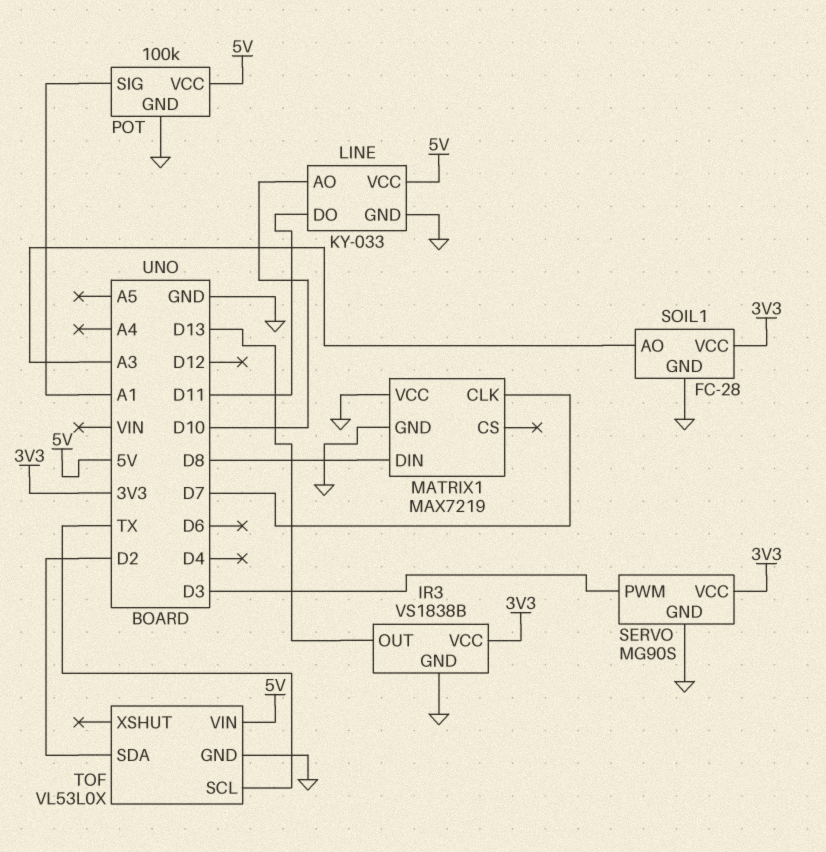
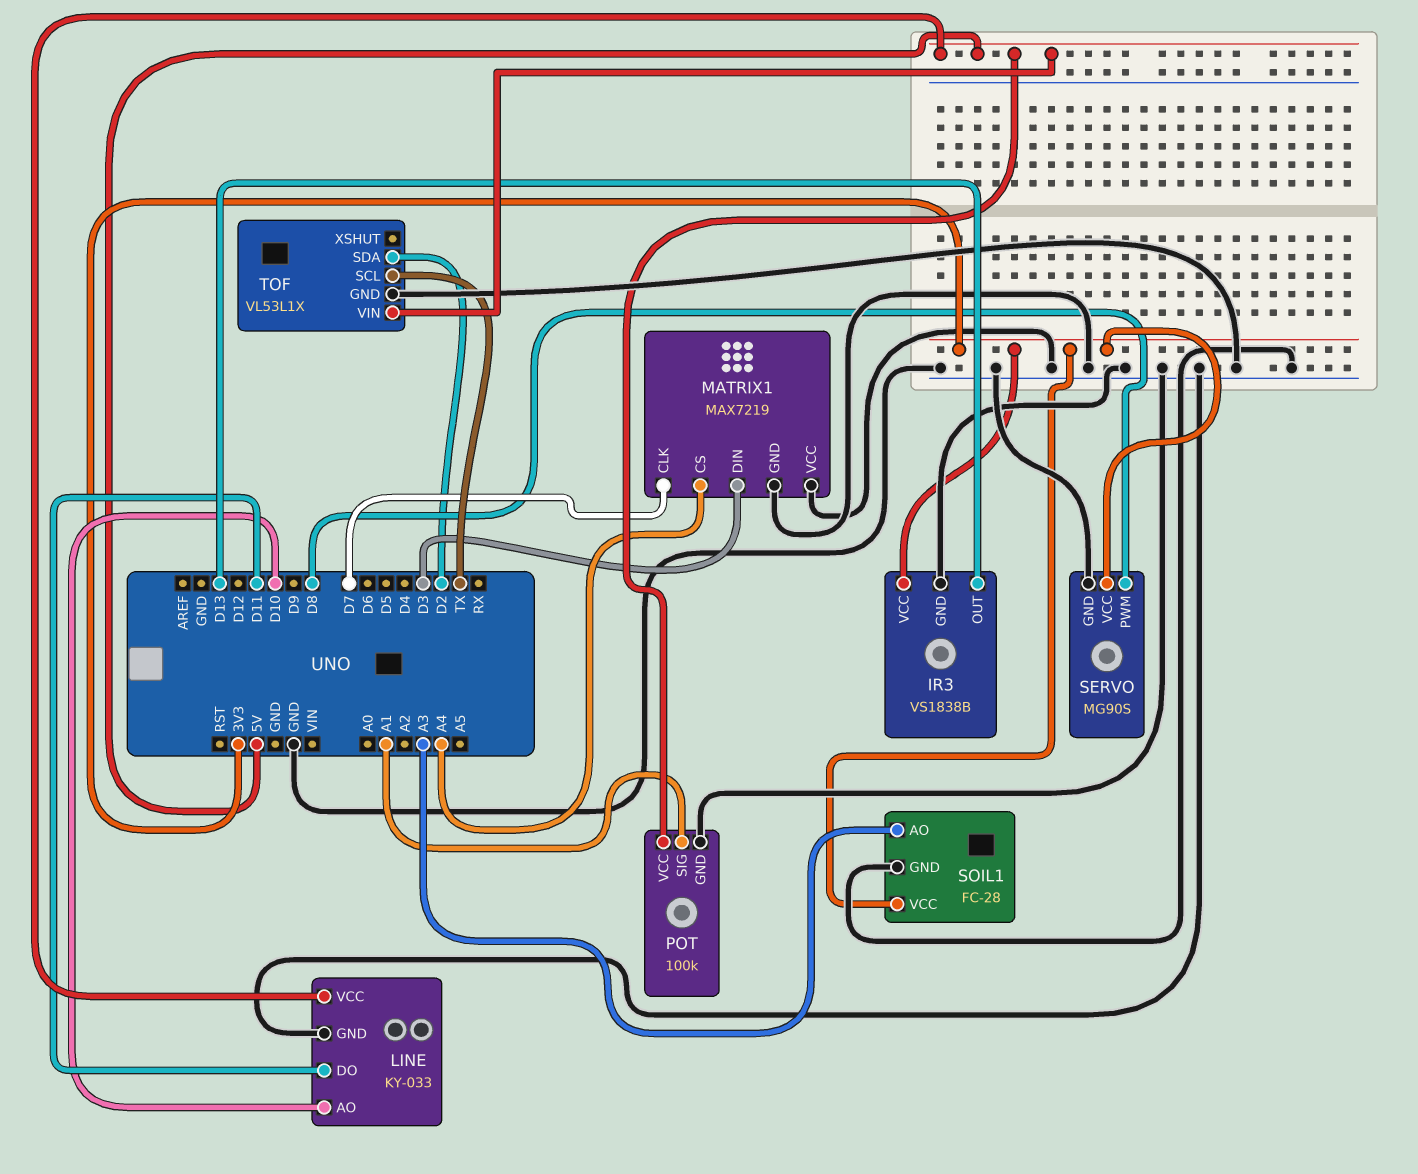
MATRIX1 pin CS: none -> A4
MATRIX1 pin DIN: D8 -> D3
SERVO pin PWM: D3 -> D8
TOF: VL53L0X -> VL53L1X

